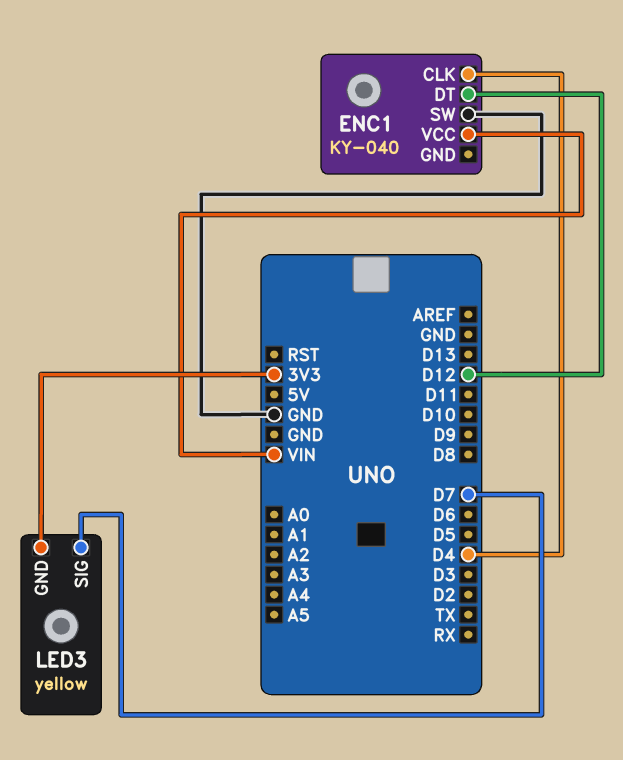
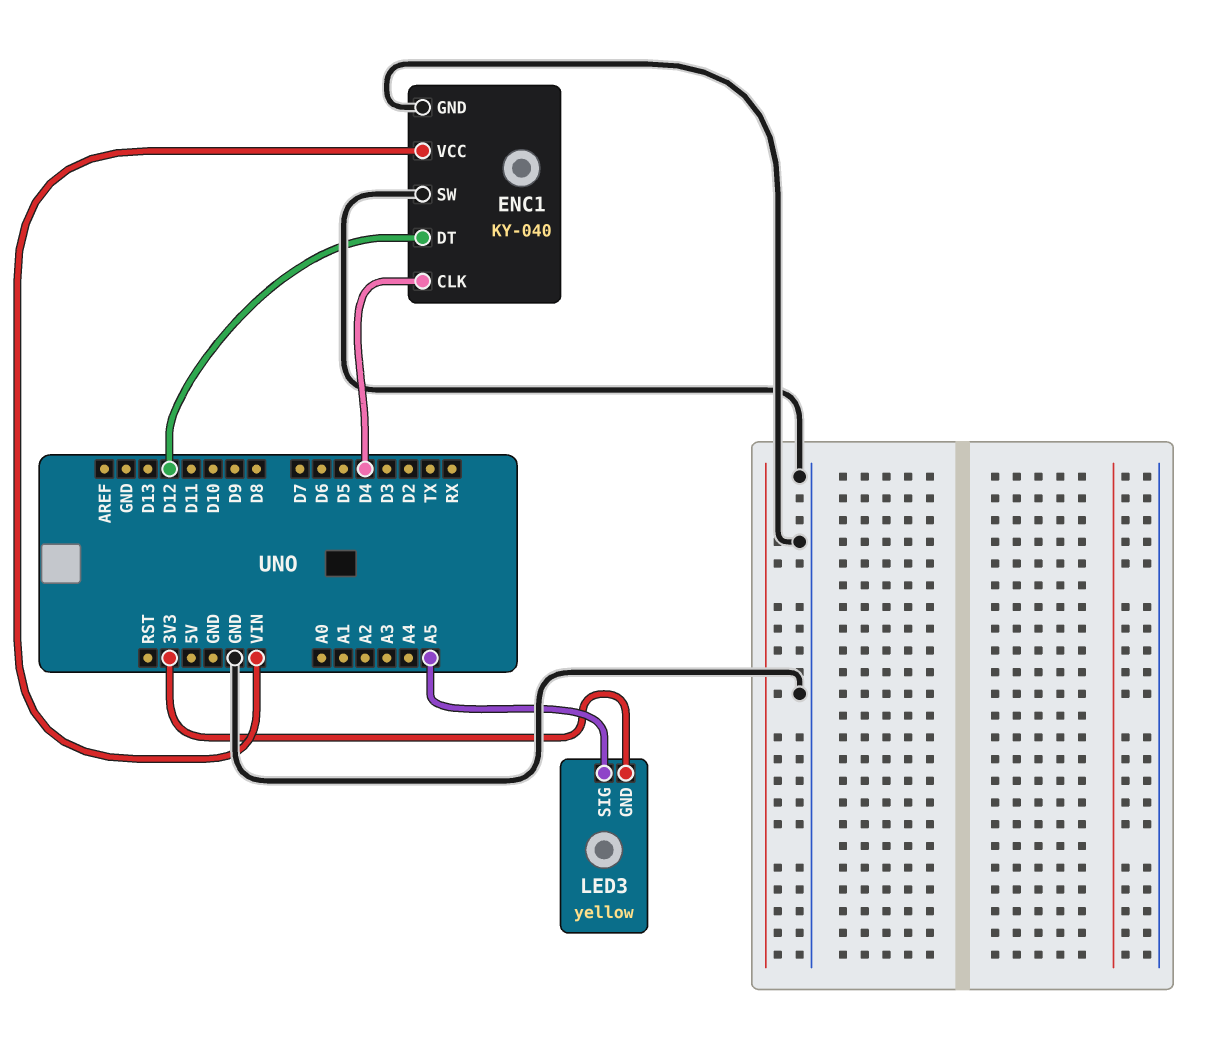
ENC1 pin GND: none -> GND
LED3 pin SIG: D7 -> A5

